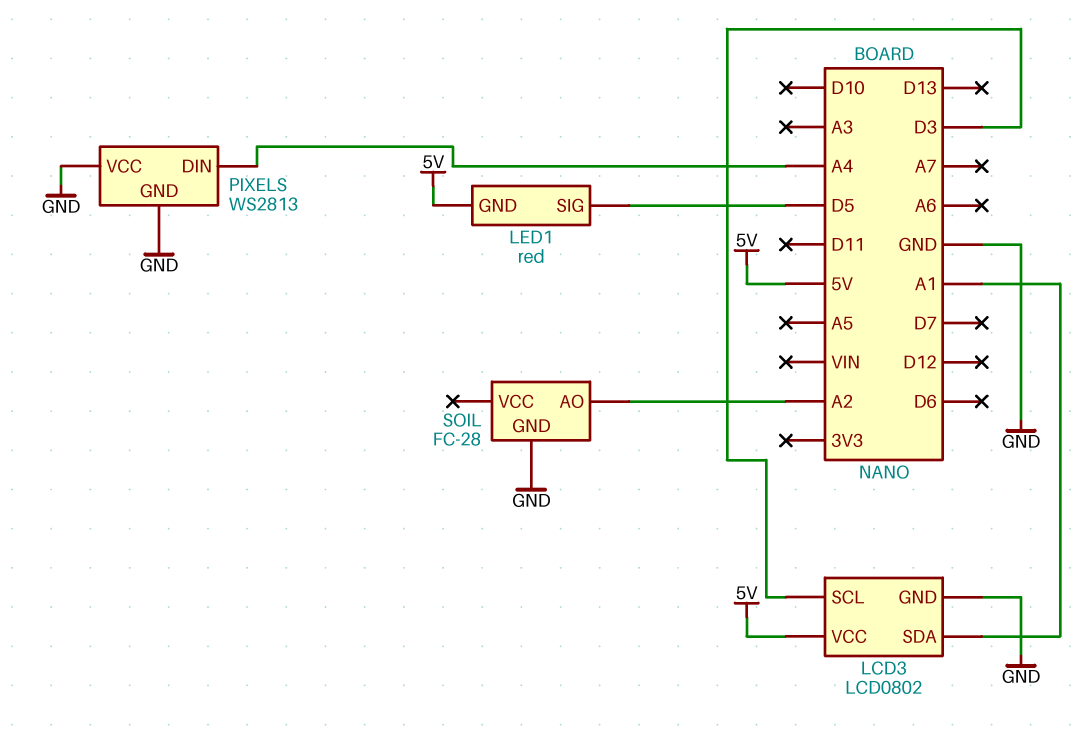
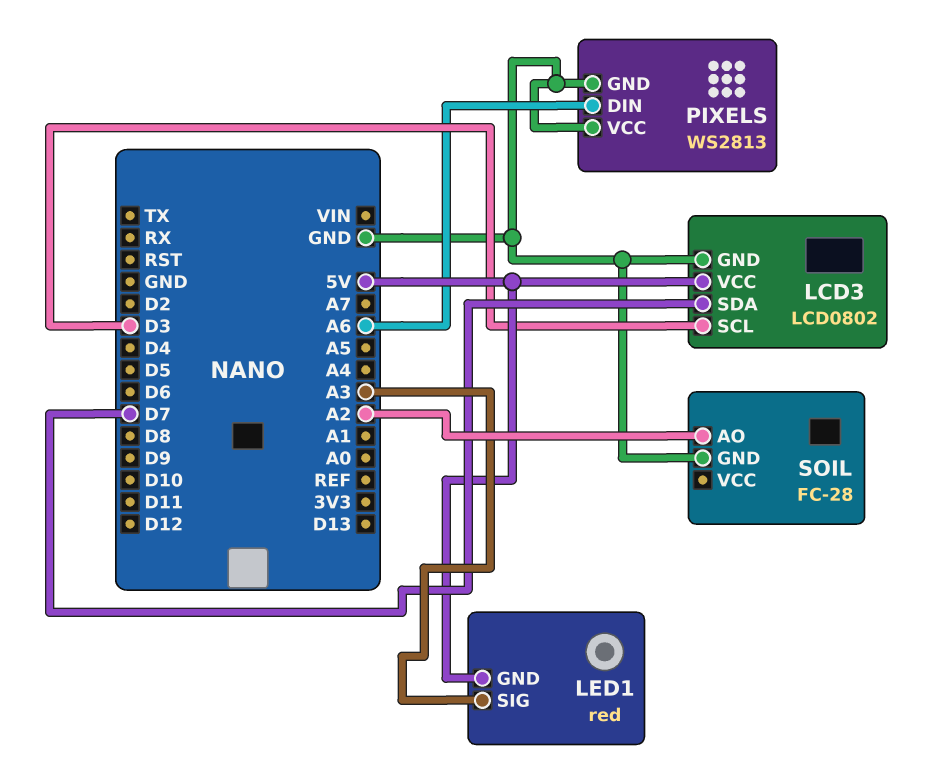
LCD3 pin SDA: A1 -> D7
LED1 pin SIG: D5 -> A3
PIXELS pin DIN: A4 -> A6

